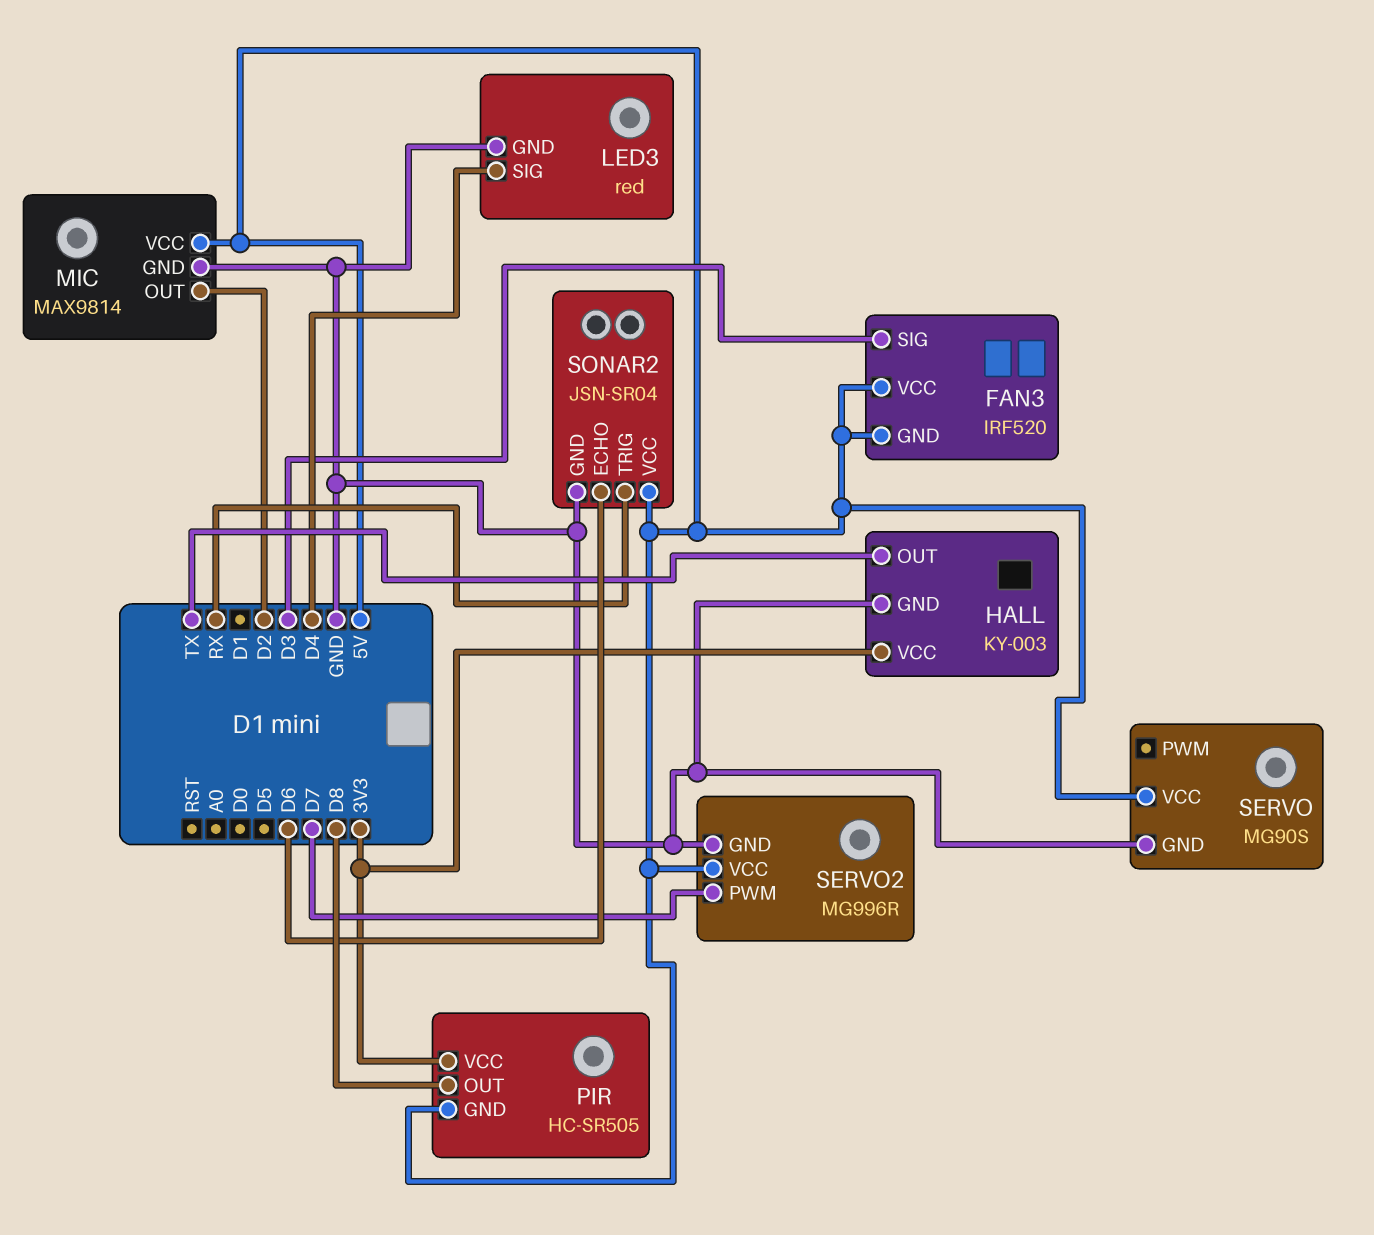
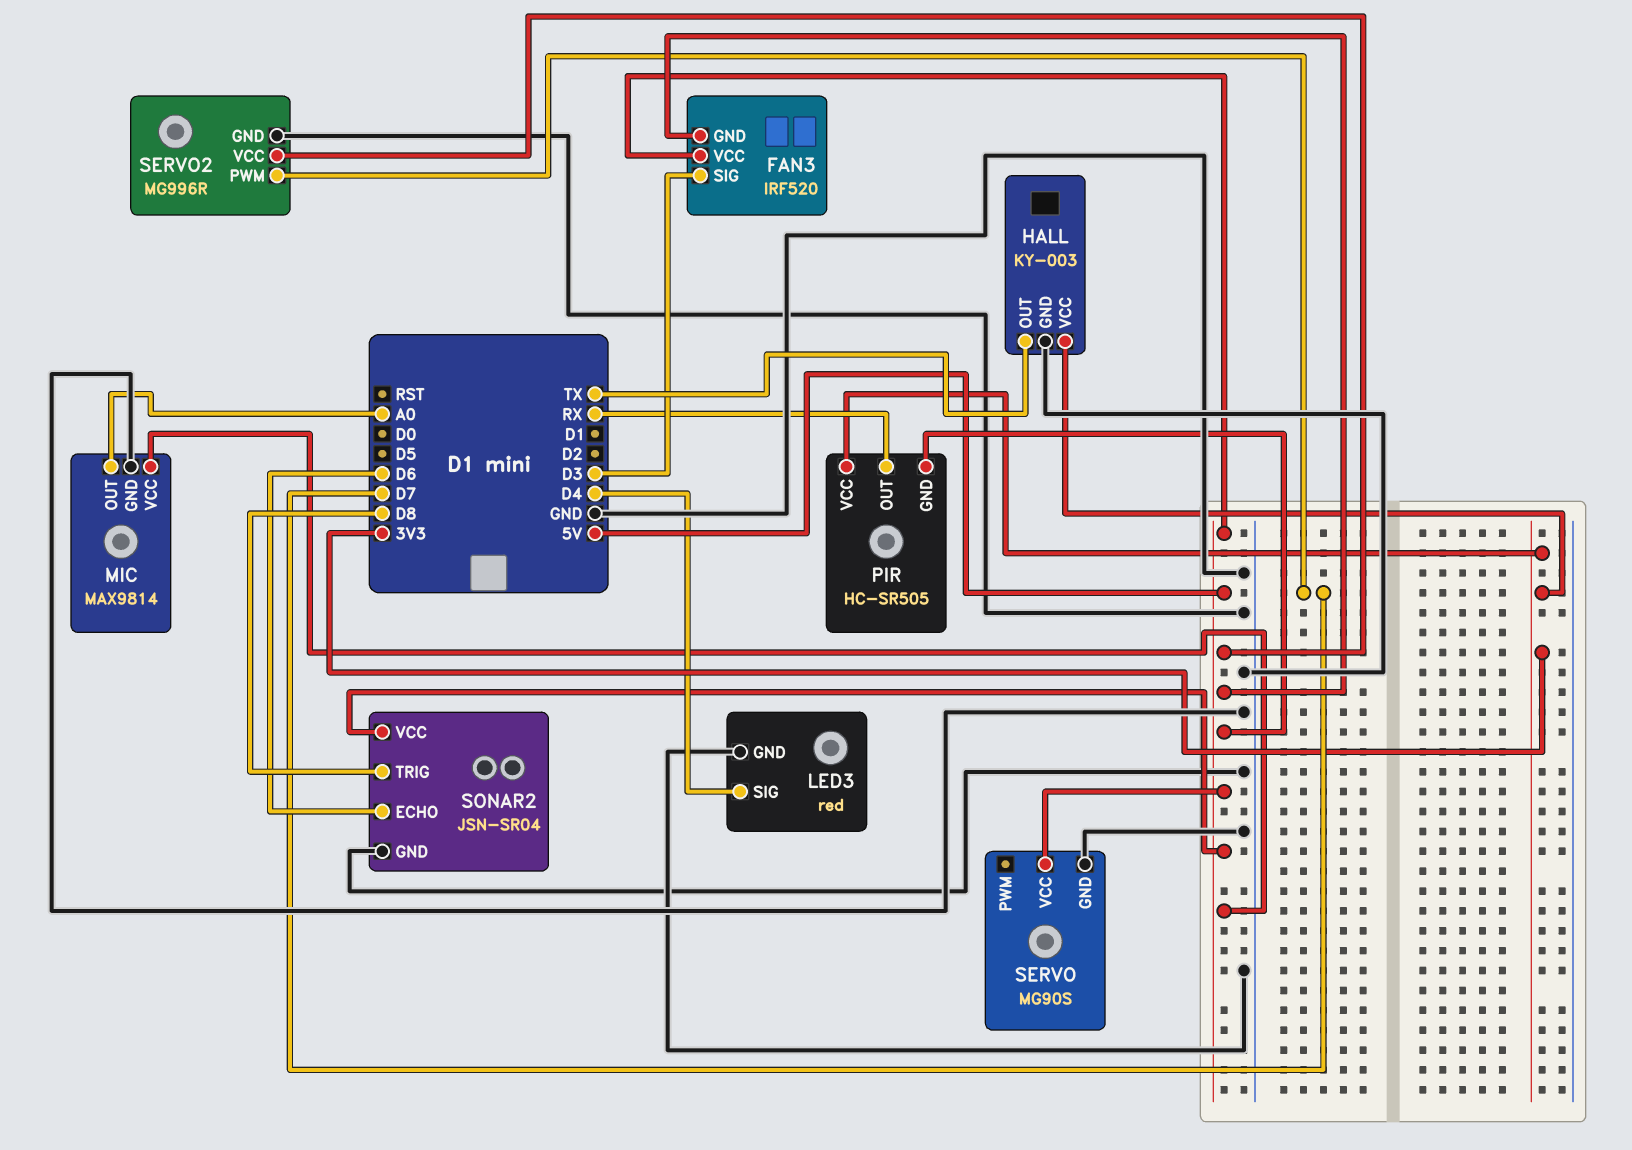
MIC pin OUT: D2 -> A0
PIR pin OUT: D8 -> RX
SONAR2 pin TRIG: RX -> D8

